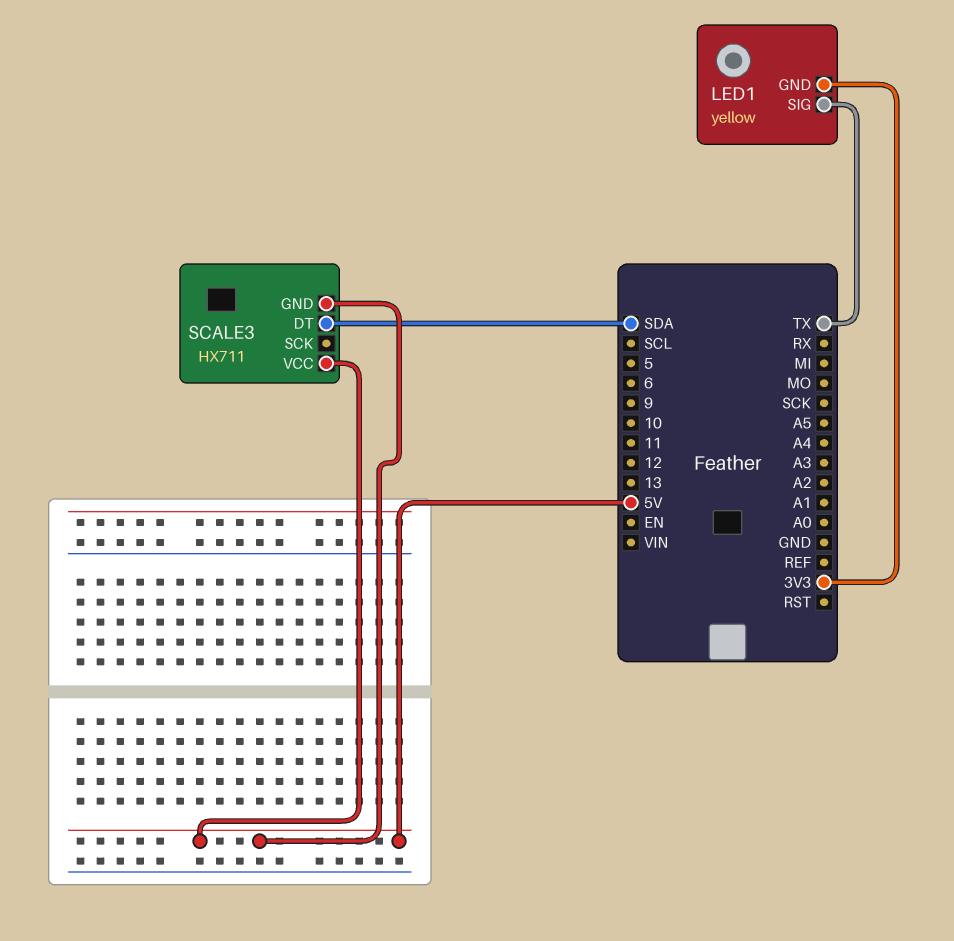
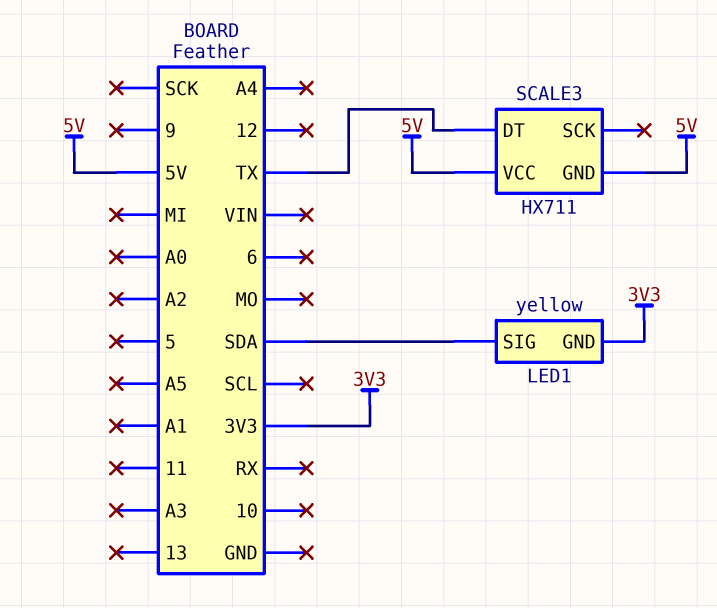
LED1 pin SIG: TX -> SDA
SCALE3 pin DT: SDA -> TX

